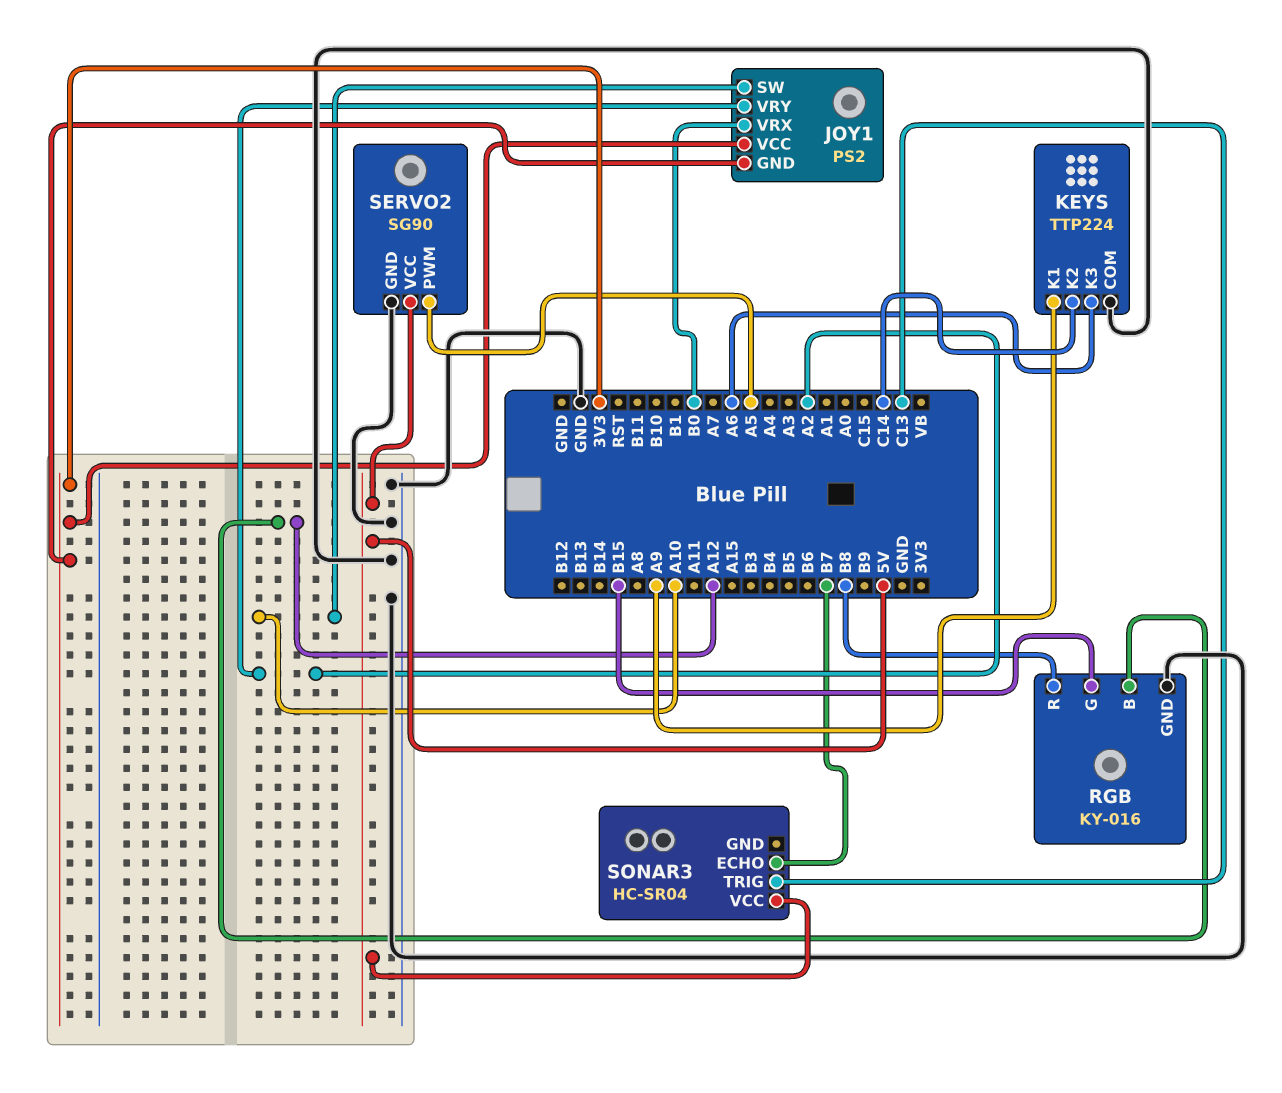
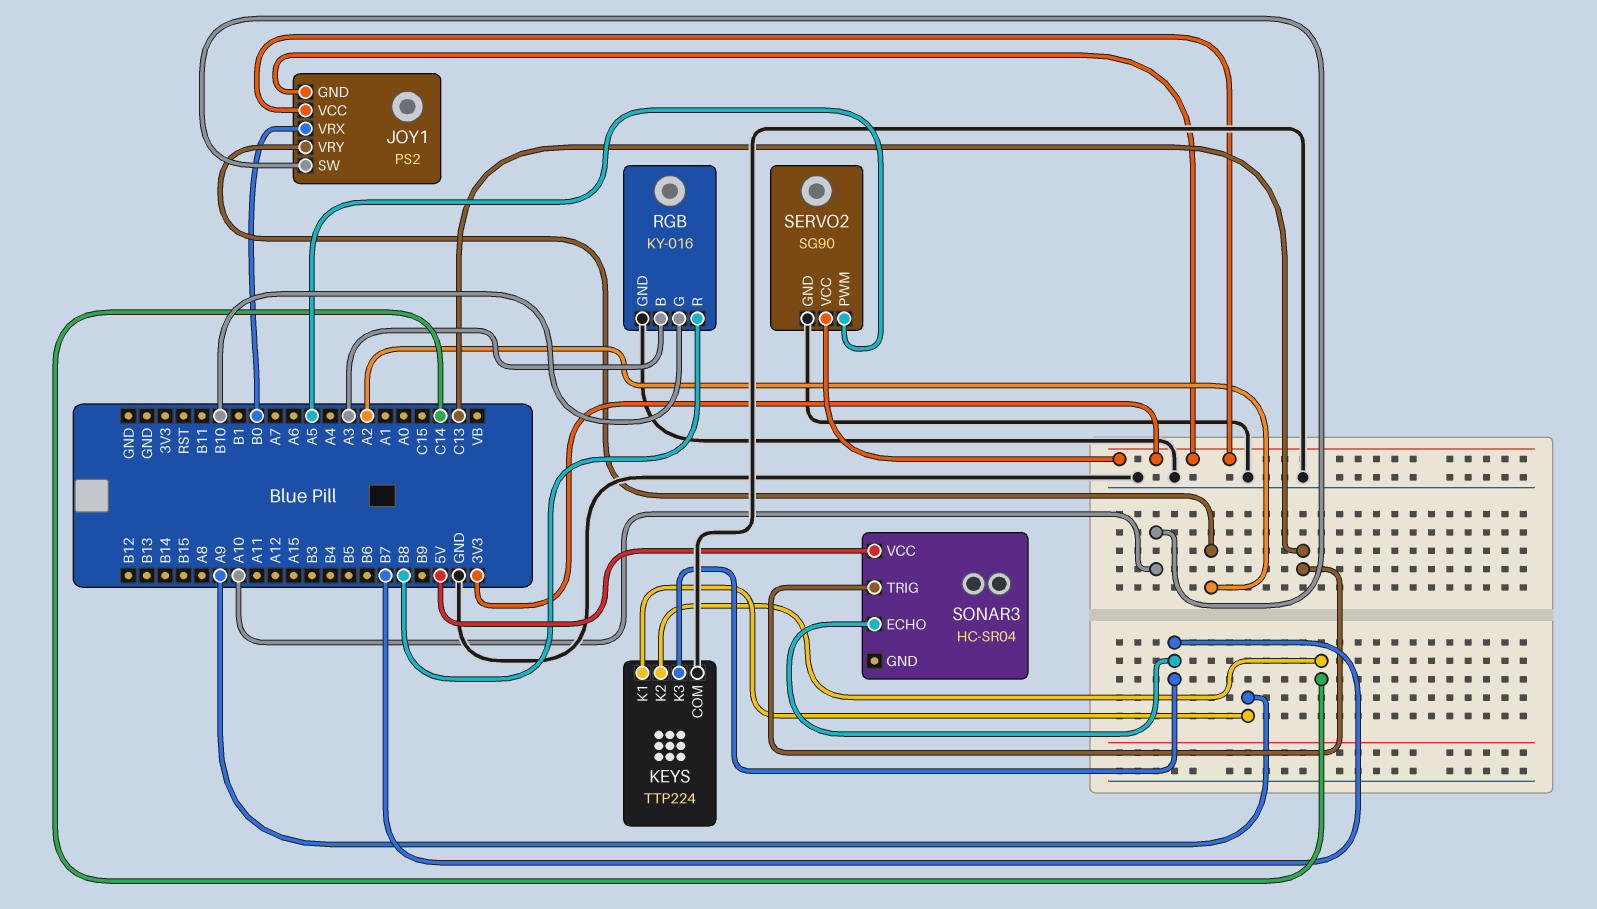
KEYS pin K3: A6 -> B7
RGB pin B: A12 -> A3
RGB pin G: B15 -> B10
SERVO2 pin VCC: 5V -> 3V3

